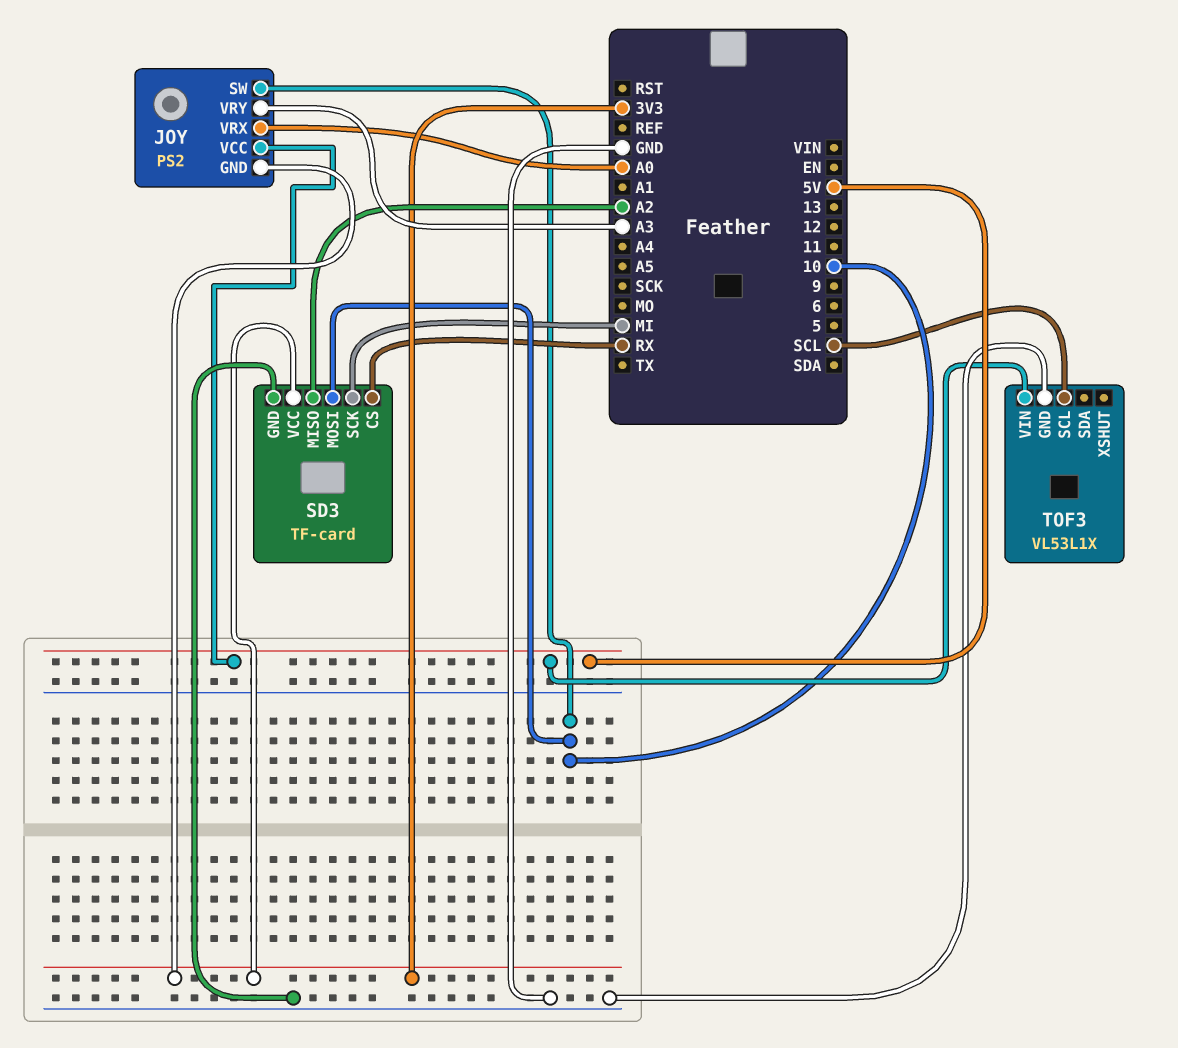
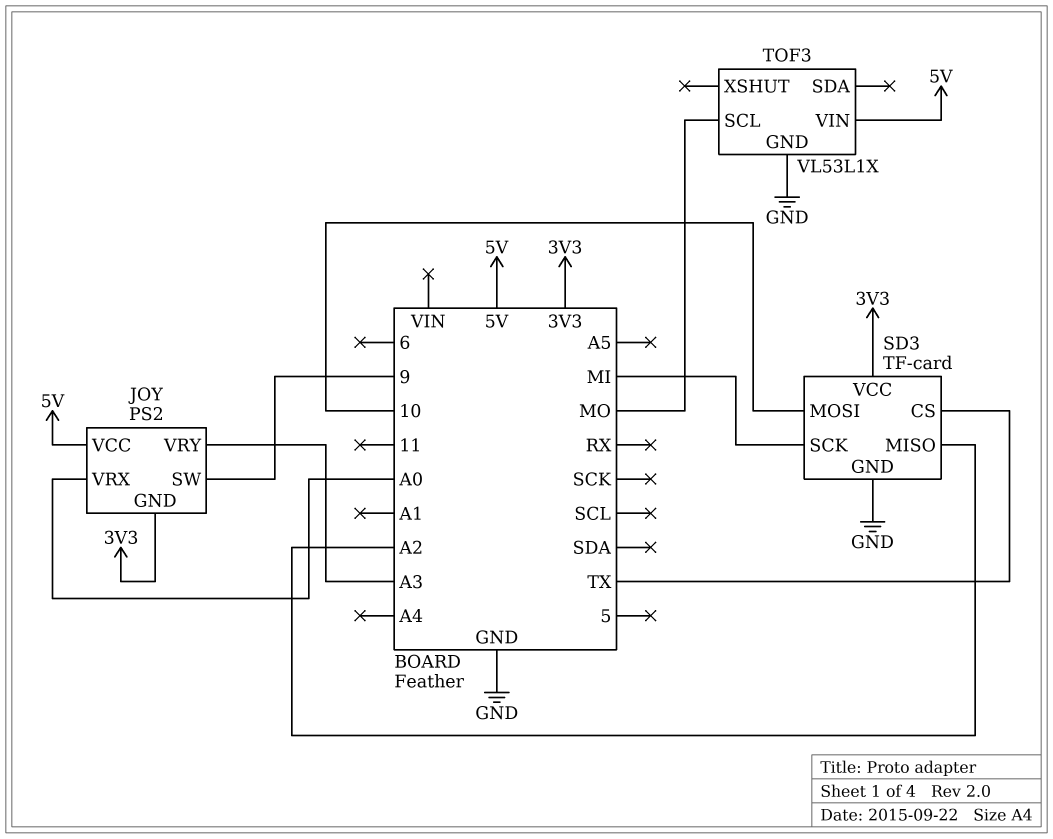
JOY pin SW: 10 -> 9
SD3 pin CS: RX -> TX
TOF3 pin SCL: SCL -> MO

